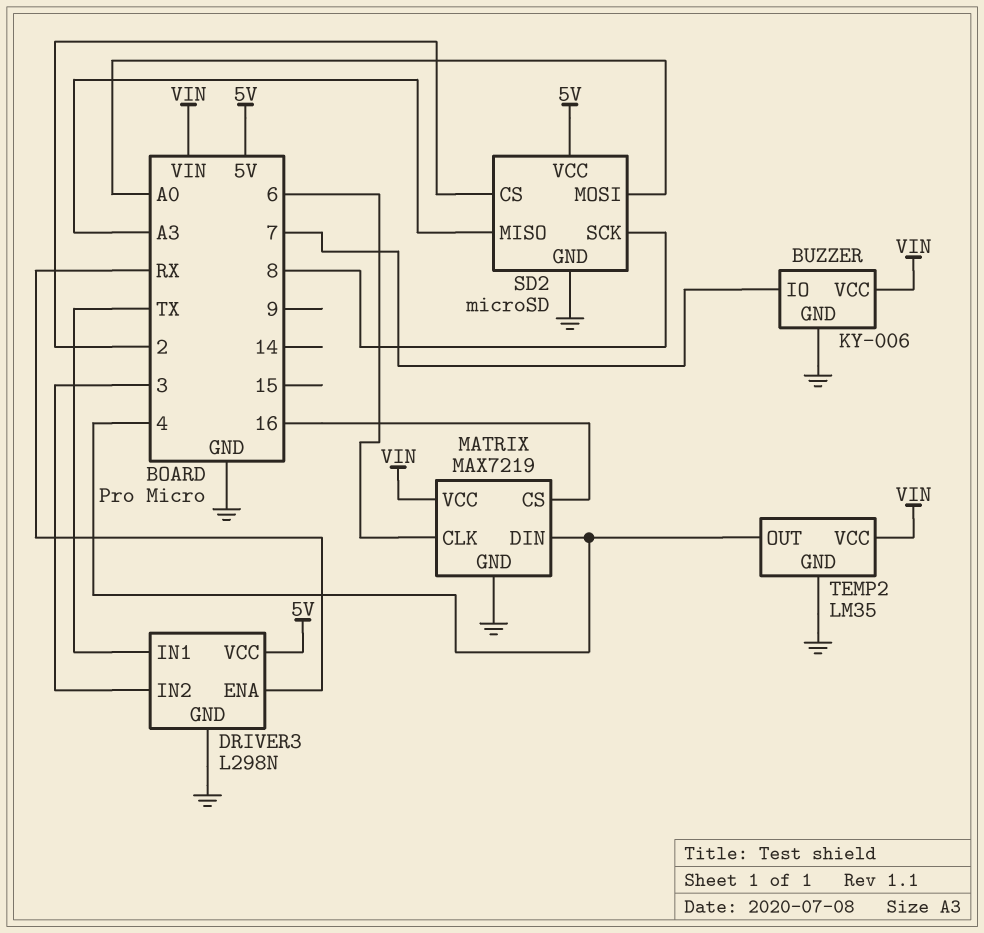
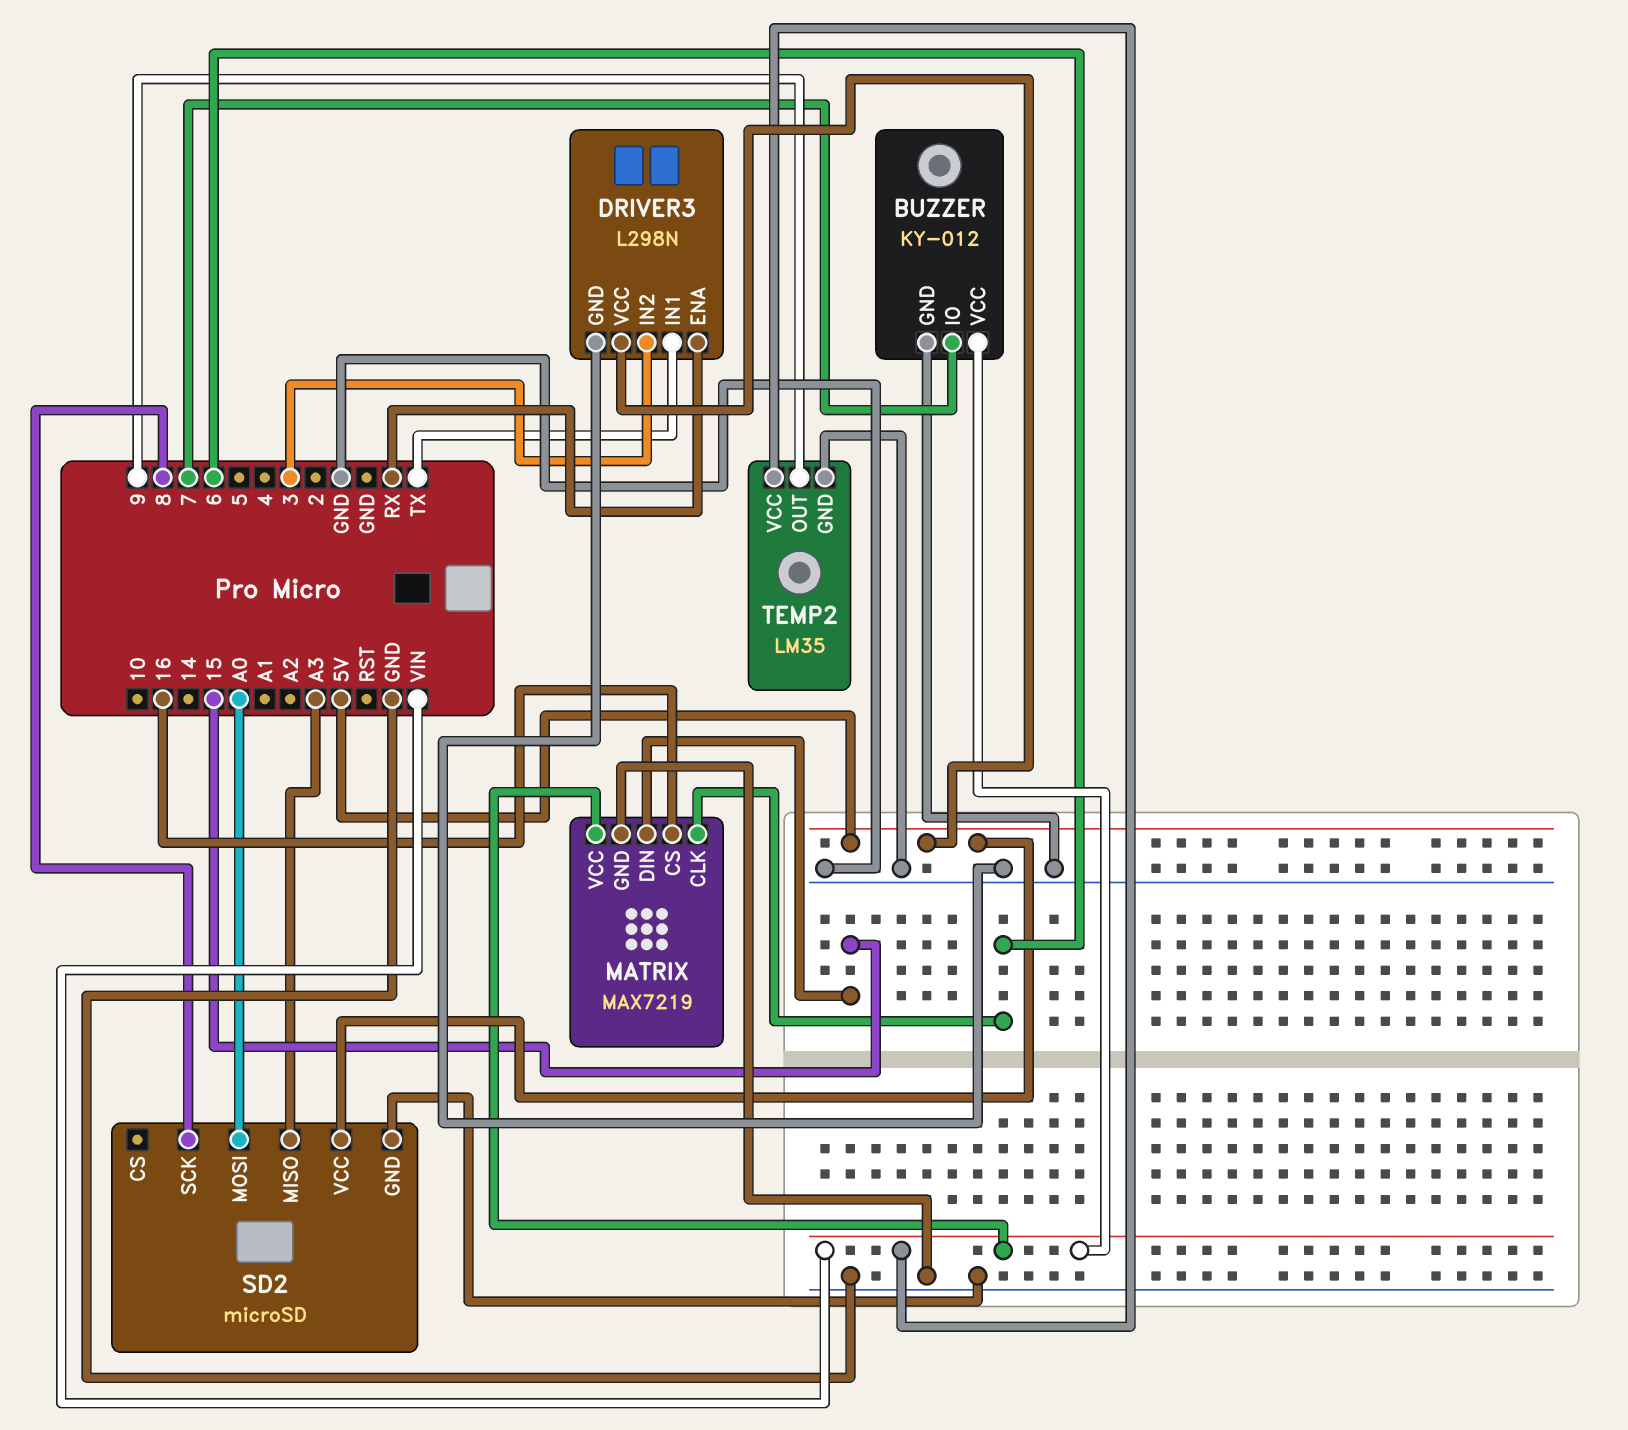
BUZZER: KY-006 -> KY-012
MATRIX pin DIN: 4 -> 15
SD2 pin CS: 2 -> none
TEMP2 pin OUT: 4 -> 9

